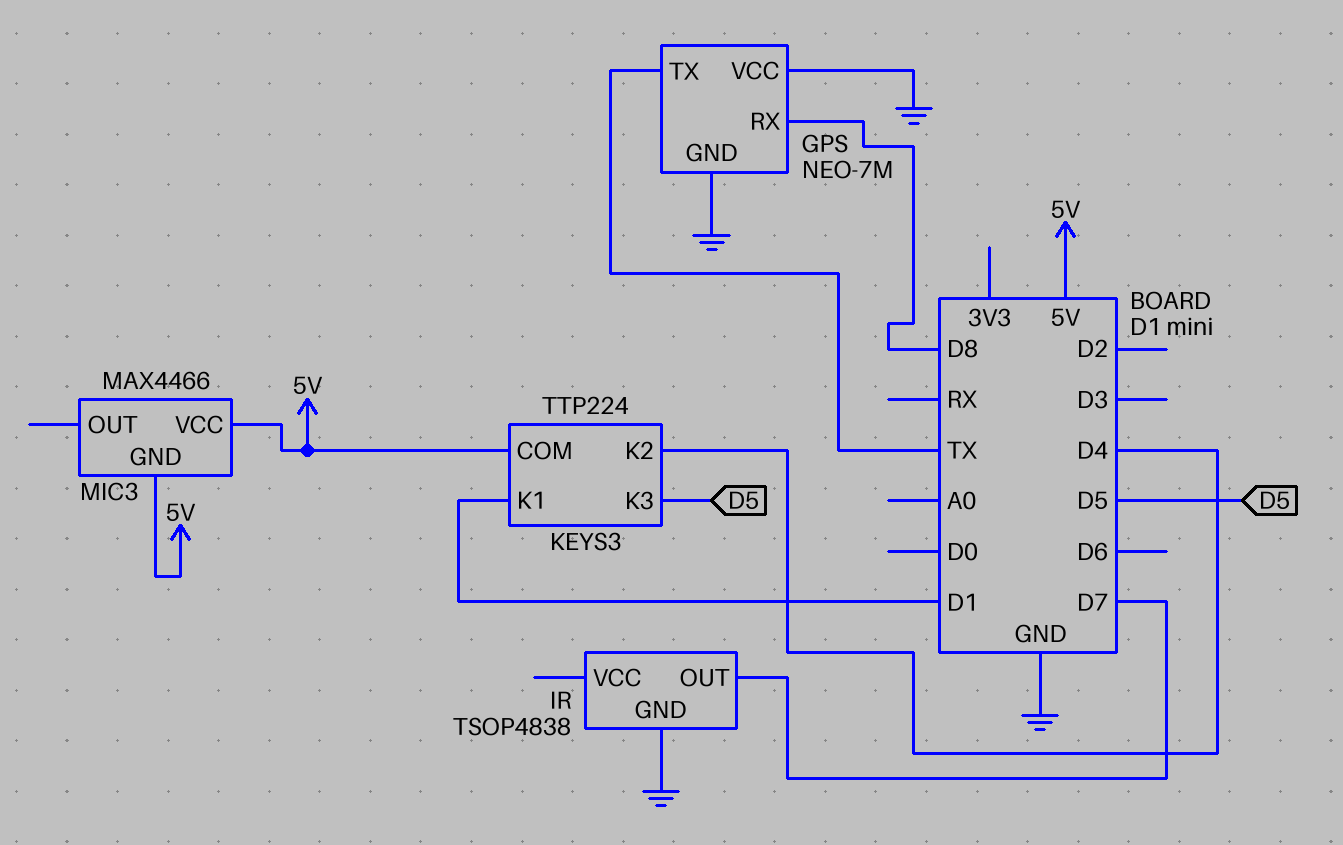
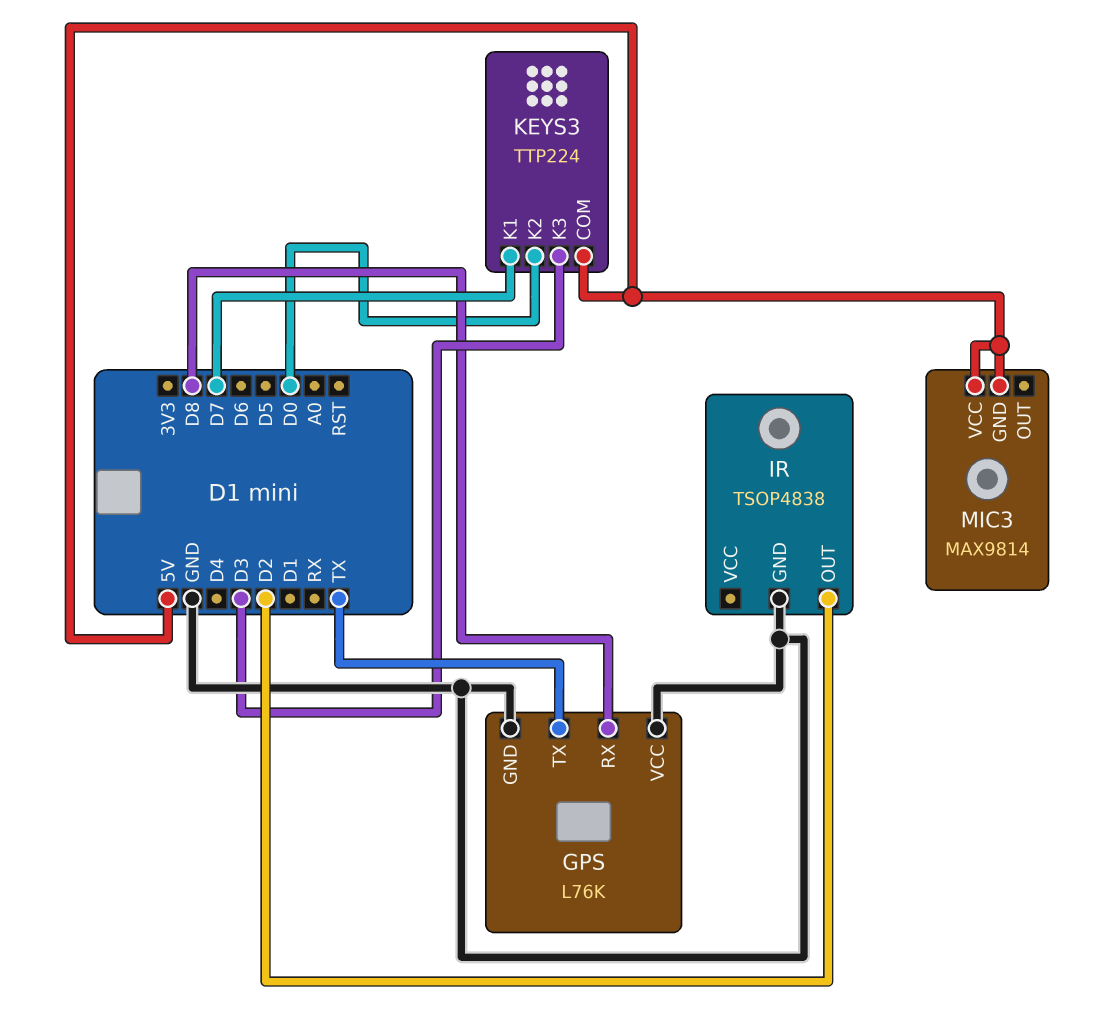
GPS: NEO-7M -> L76K
IR pin OUT: D7 -> D2
KEYS3 pin K1: D1 -> D7
KEYS3 pin K2: D4 -> D0
KEYS3 pin K3: D5 -> D3
MIC3: MAX4466 -> MAX9814

